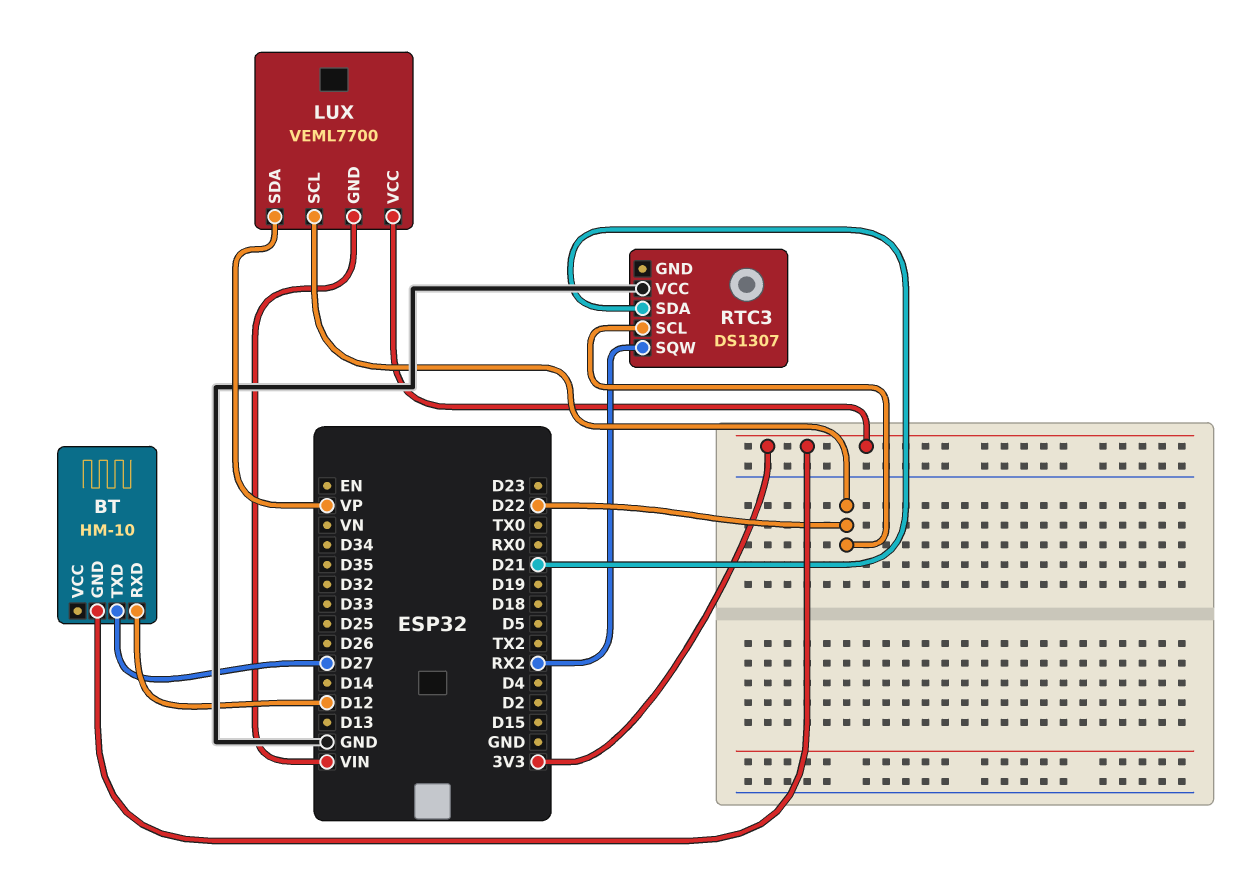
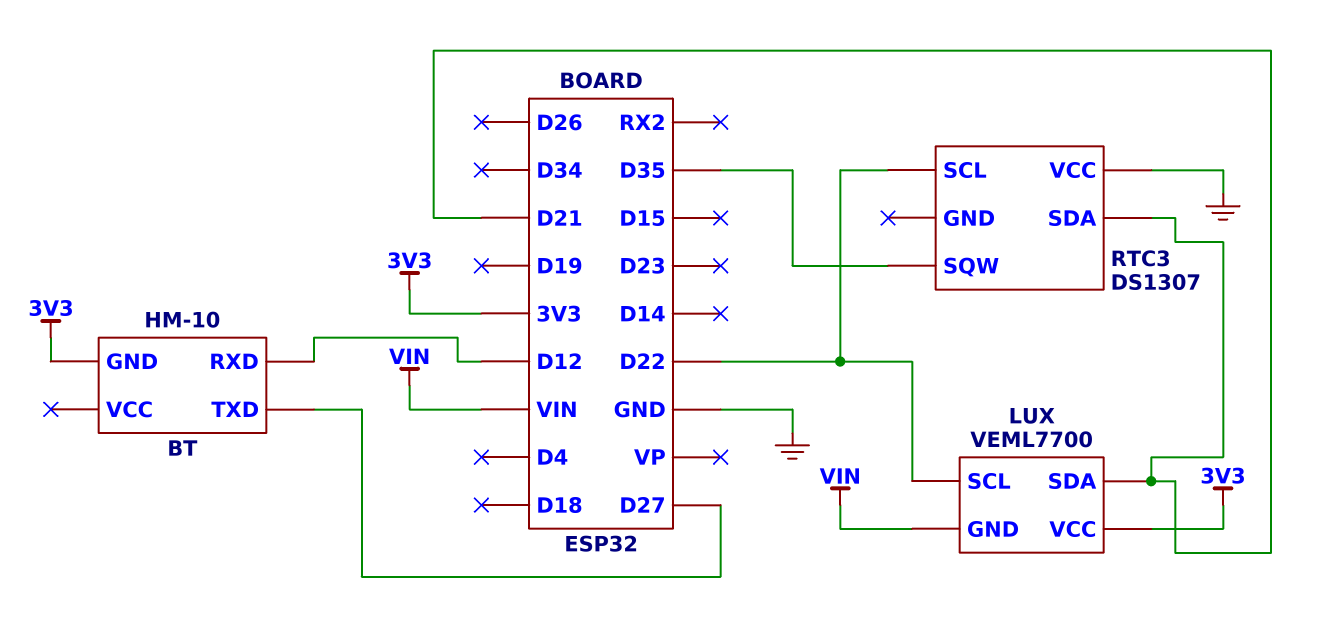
LUX pin SDA: VP -> D21
RTC3 pin SQW: RX2 -> D35

